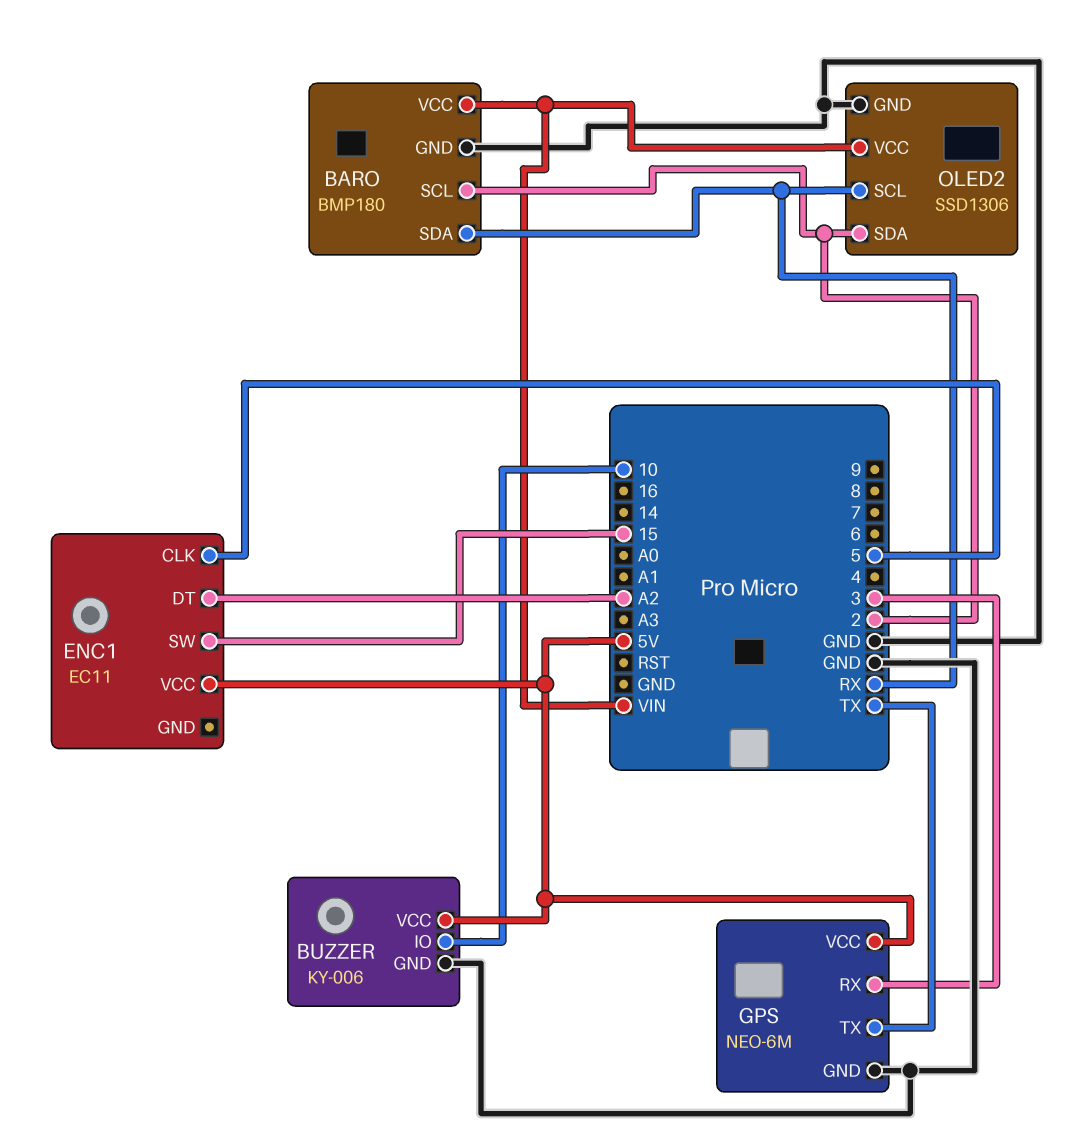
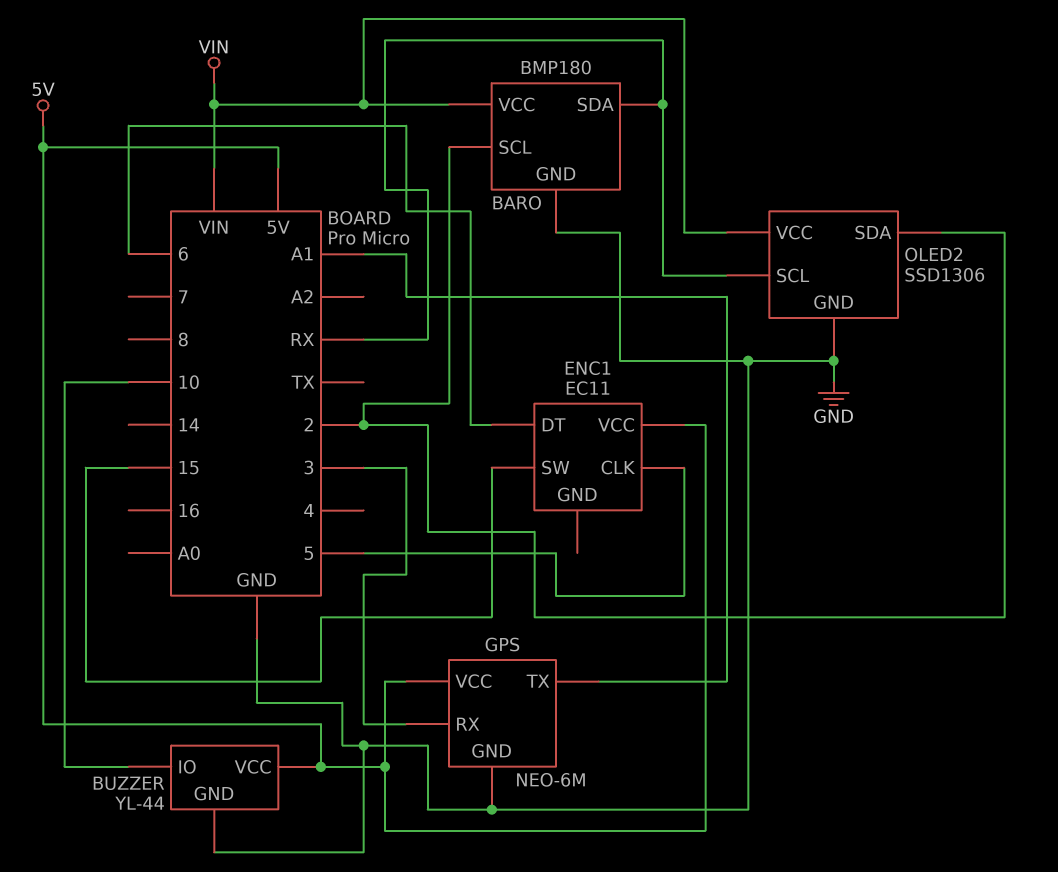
BUZZER: KY-006 -> YL-44
ENC1 pin DT: A2 -> 6
GPS pin TX: TX -> A1

